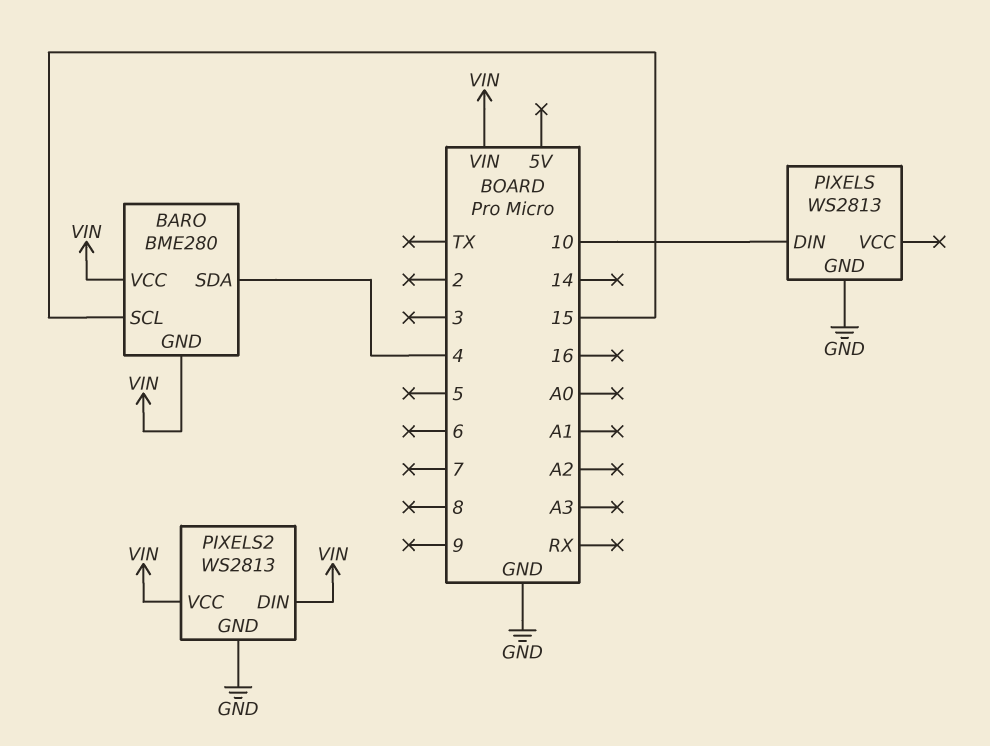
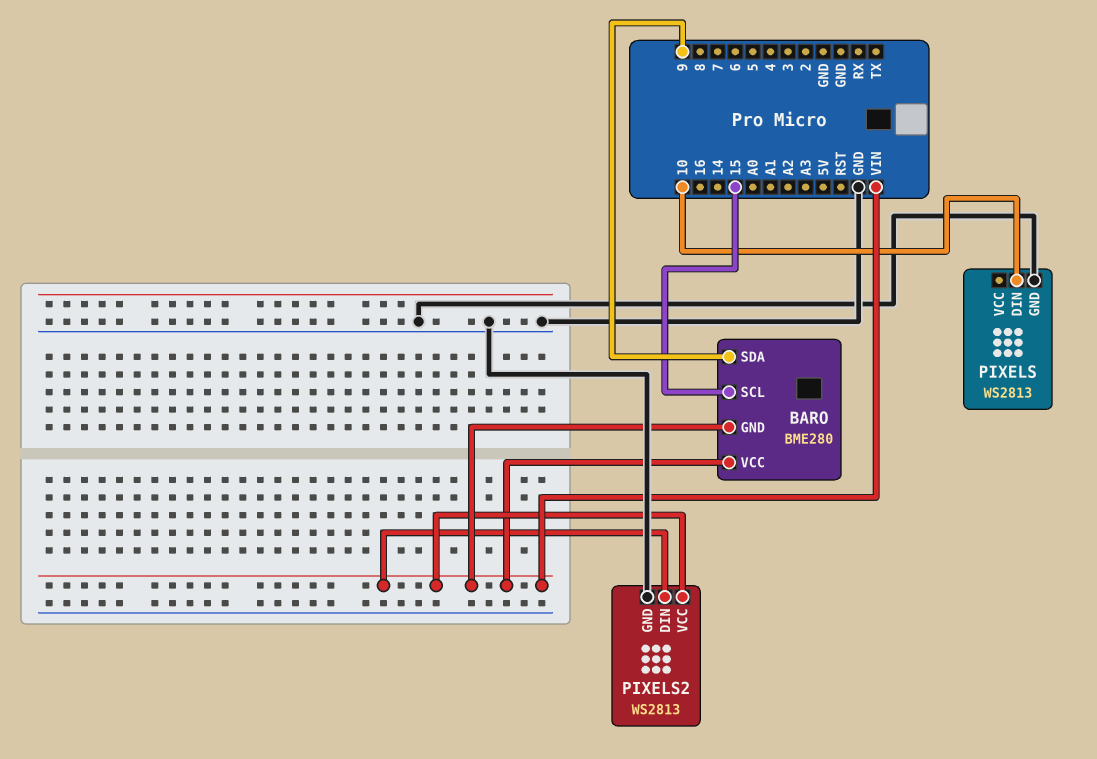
BARO pin SDA: 4 -> 9

